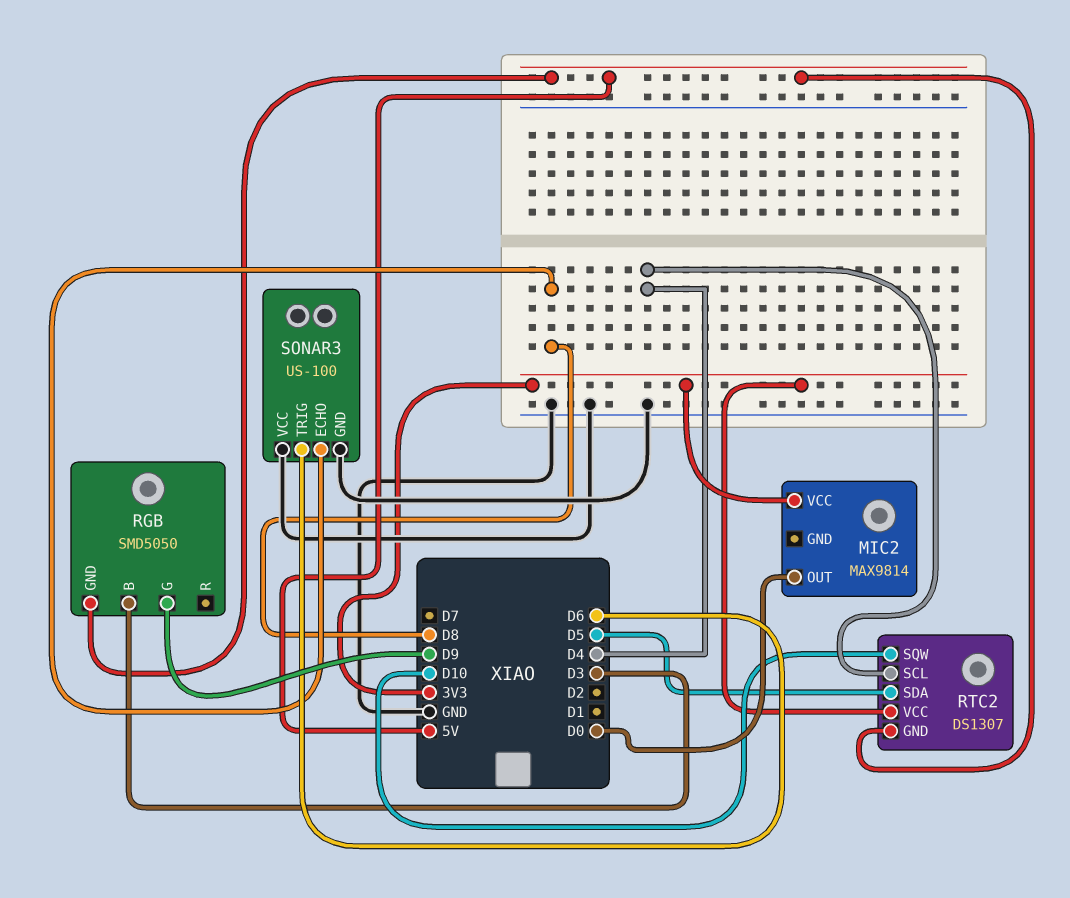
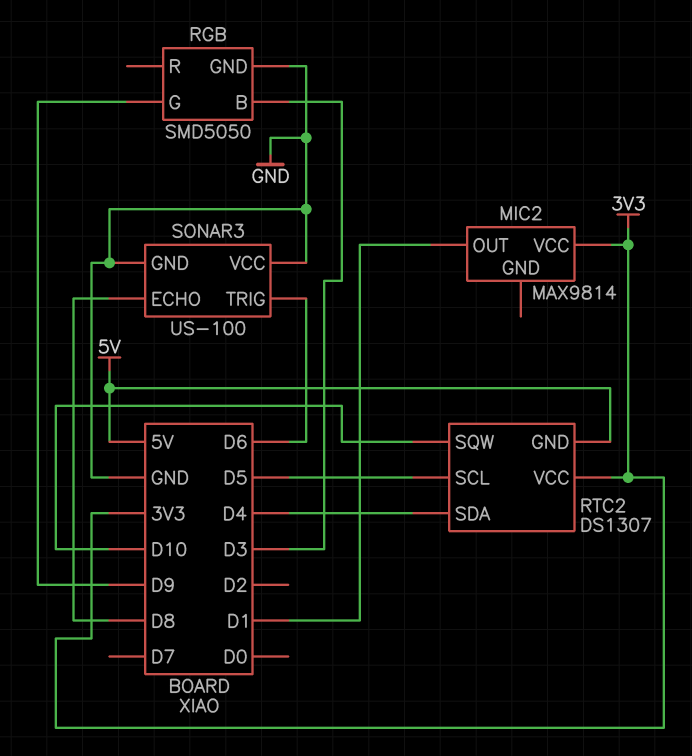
MIC2 pin OUT: D0 -> D1
RGB pin GND: 5V -> GND
RTC2 pin SCL: D4 -> D5
RTC2 pin SDA: D5 -> D4

